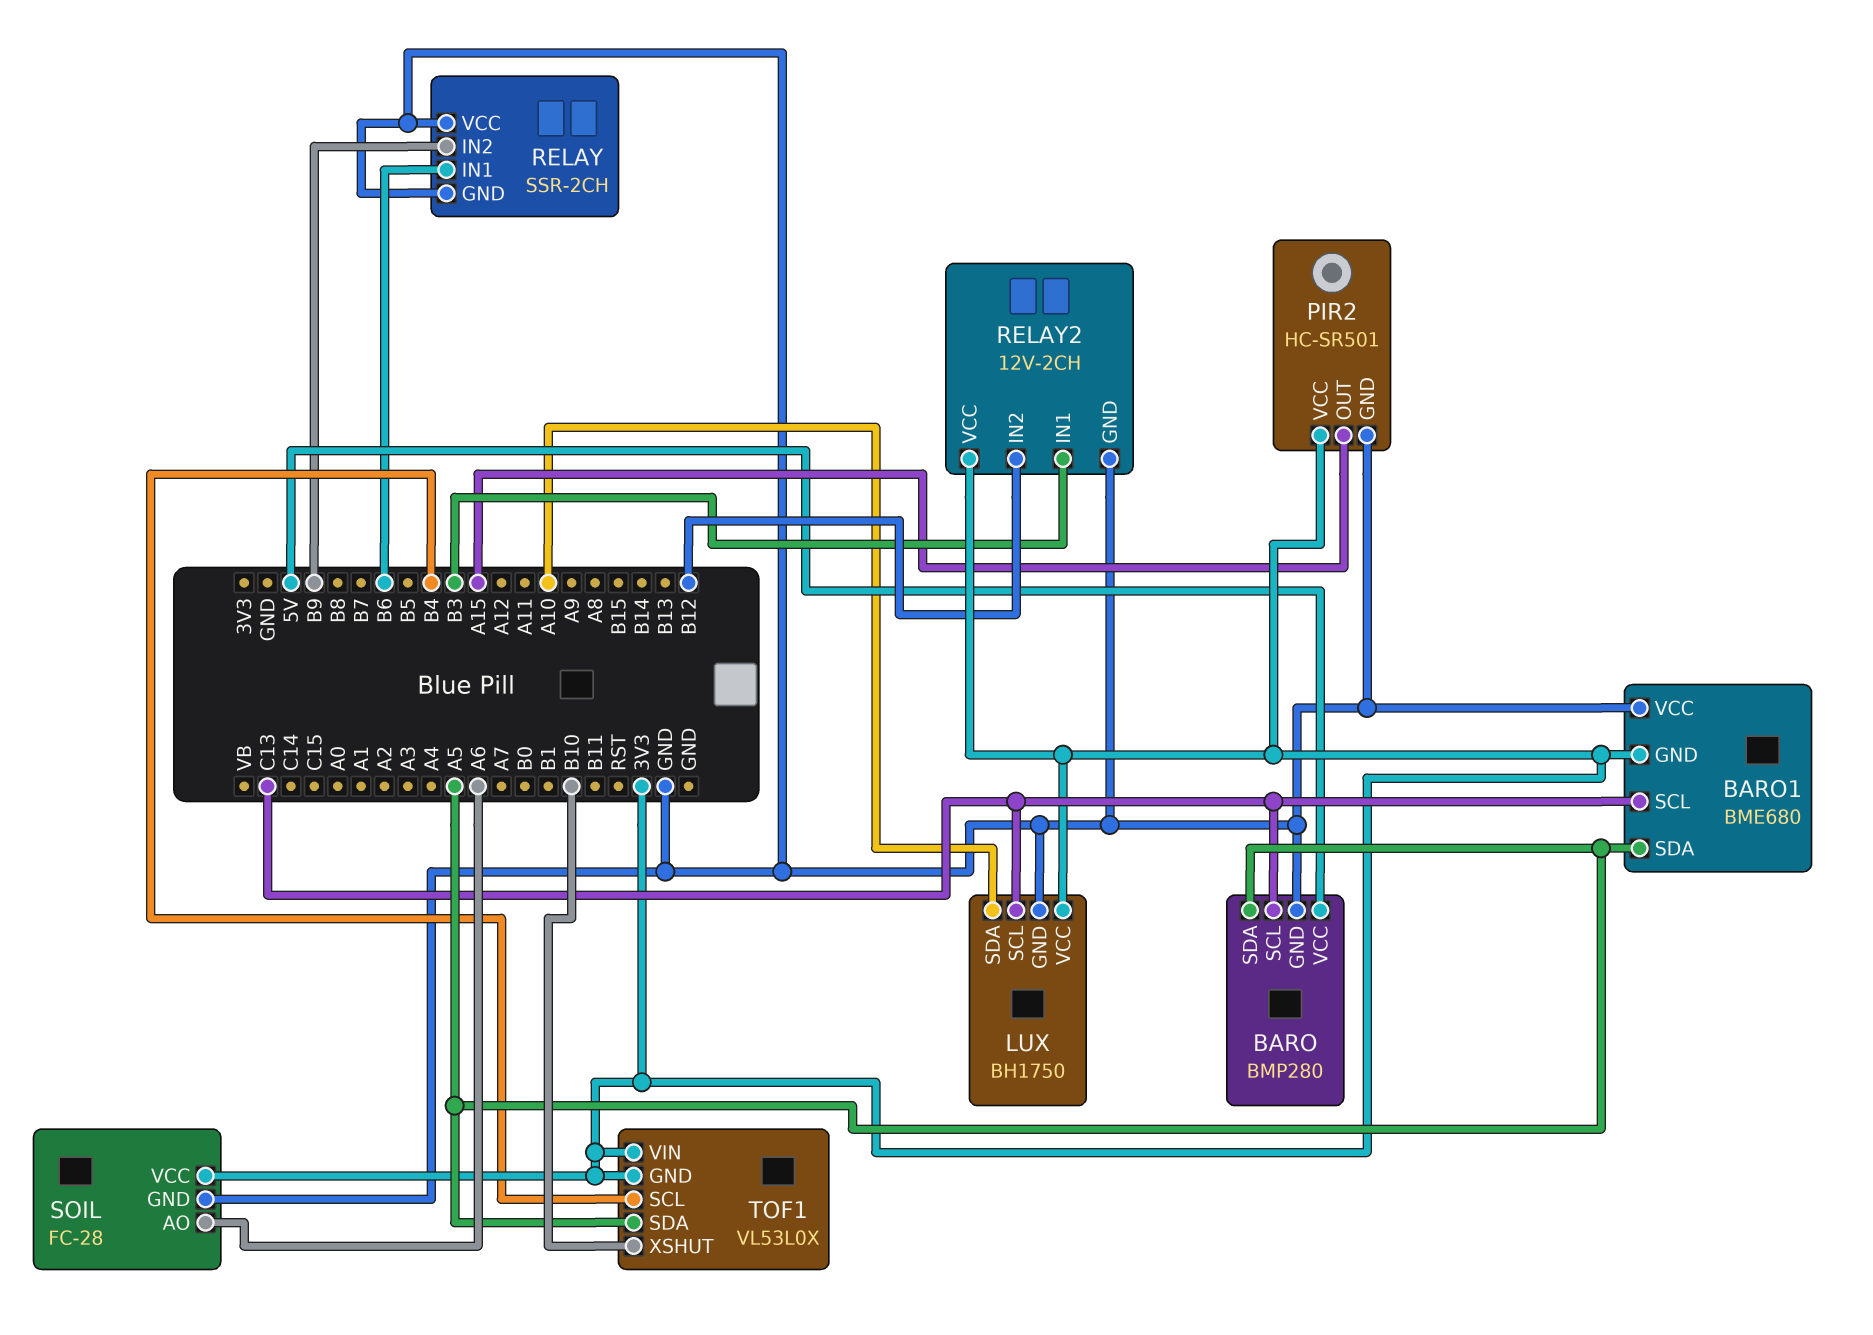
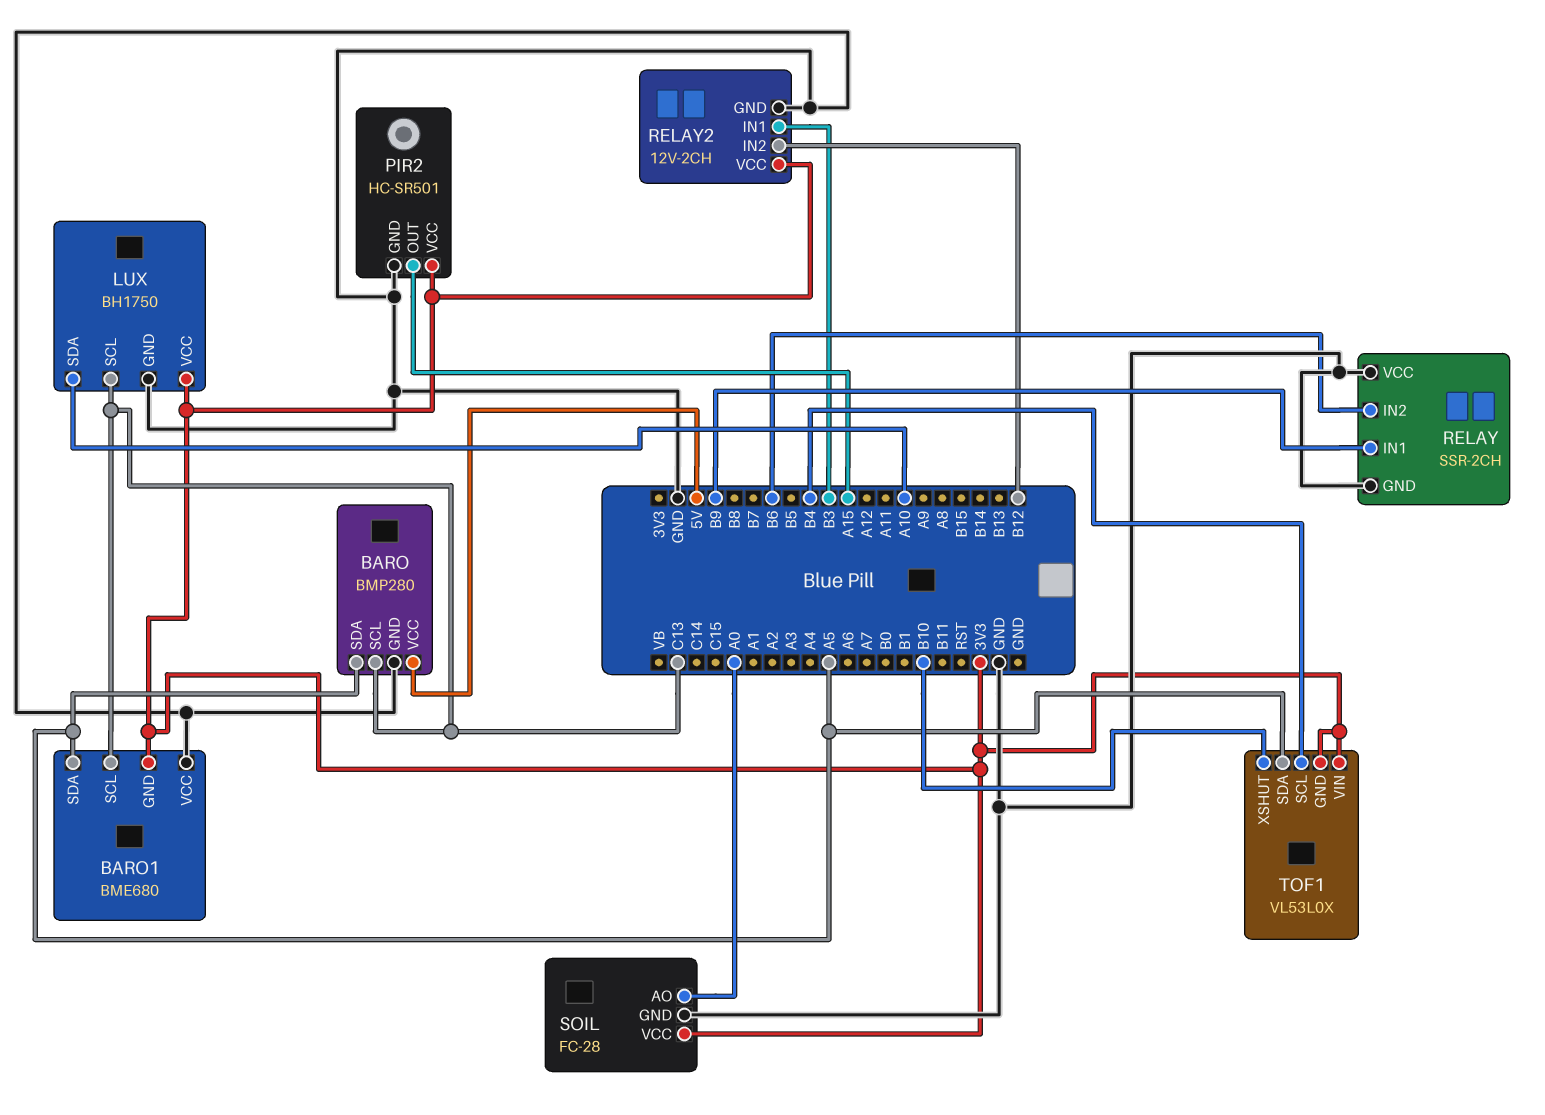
RELAY pin IN1: B6 -> B9
RELAY pin IN2: B9 -> B6
SOIL pin AO: A6 -> A0

